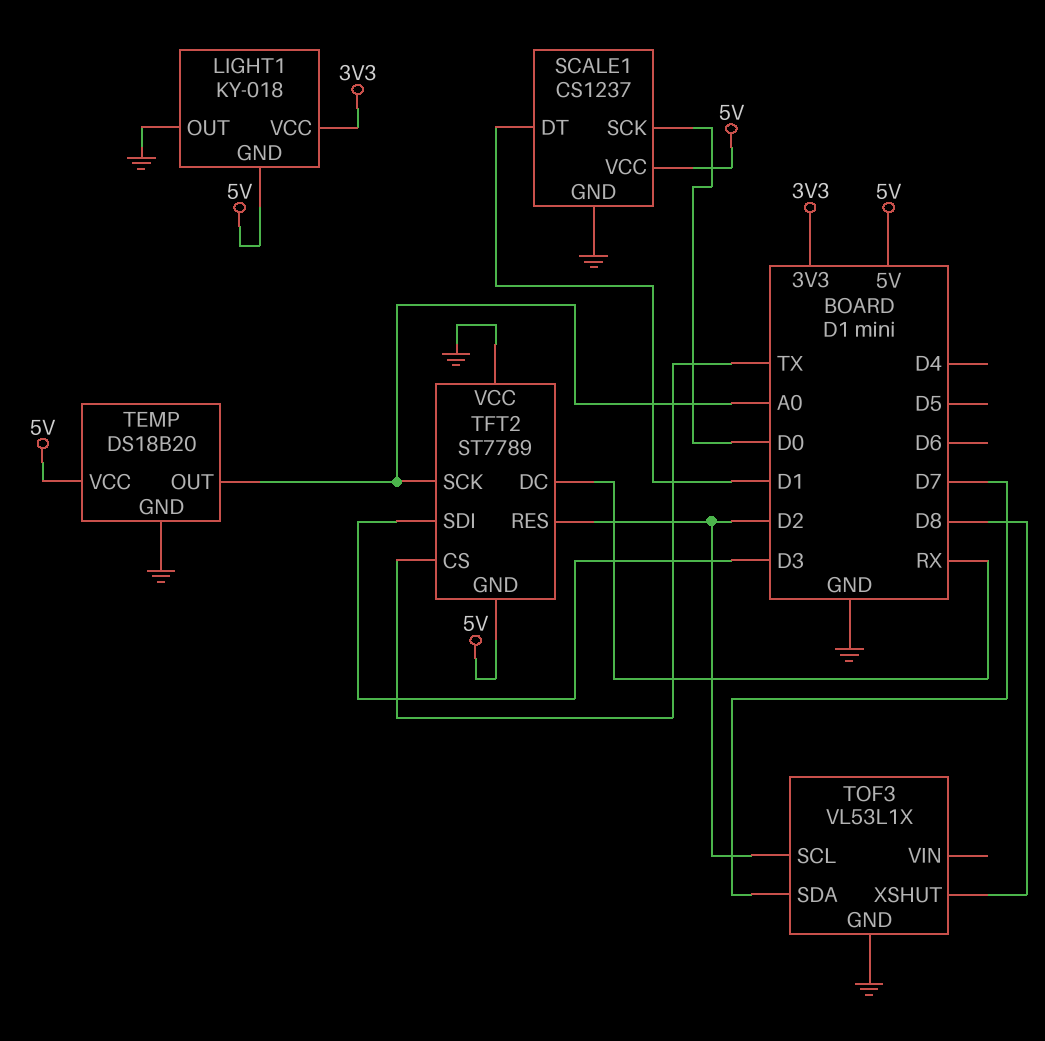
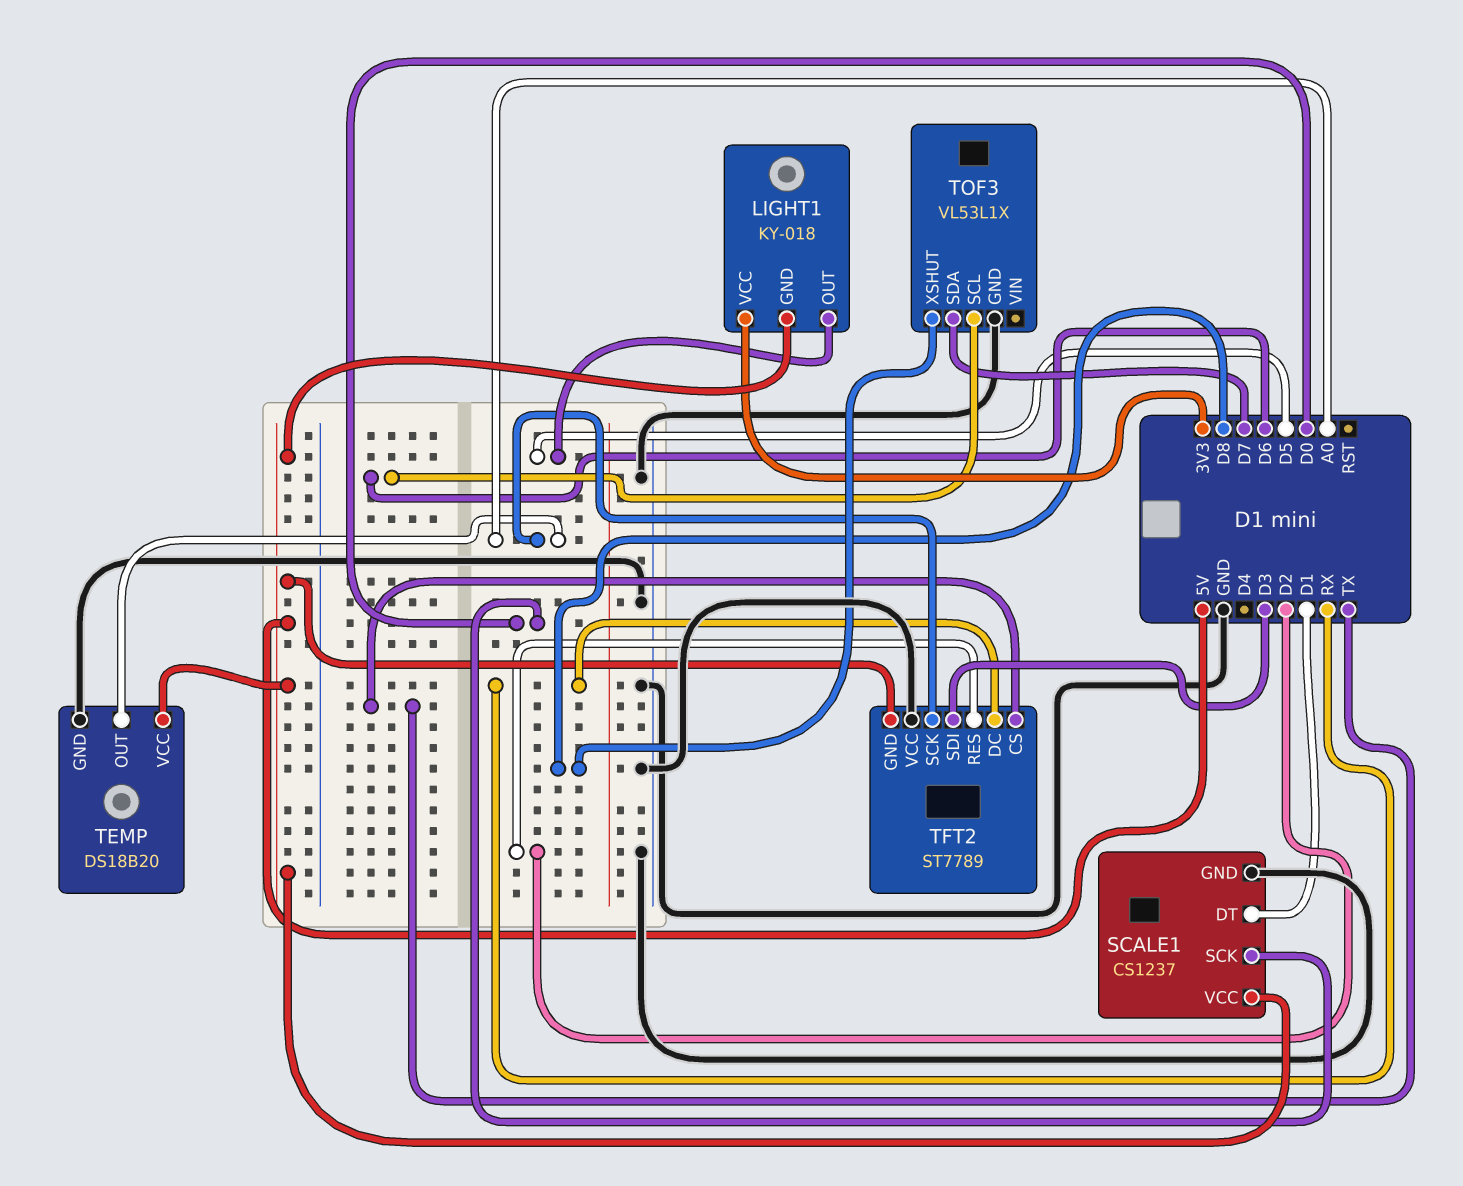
LIGHT1 pin OUT: GND -> D5
TOF3 pin SCL: D2 -> D6

